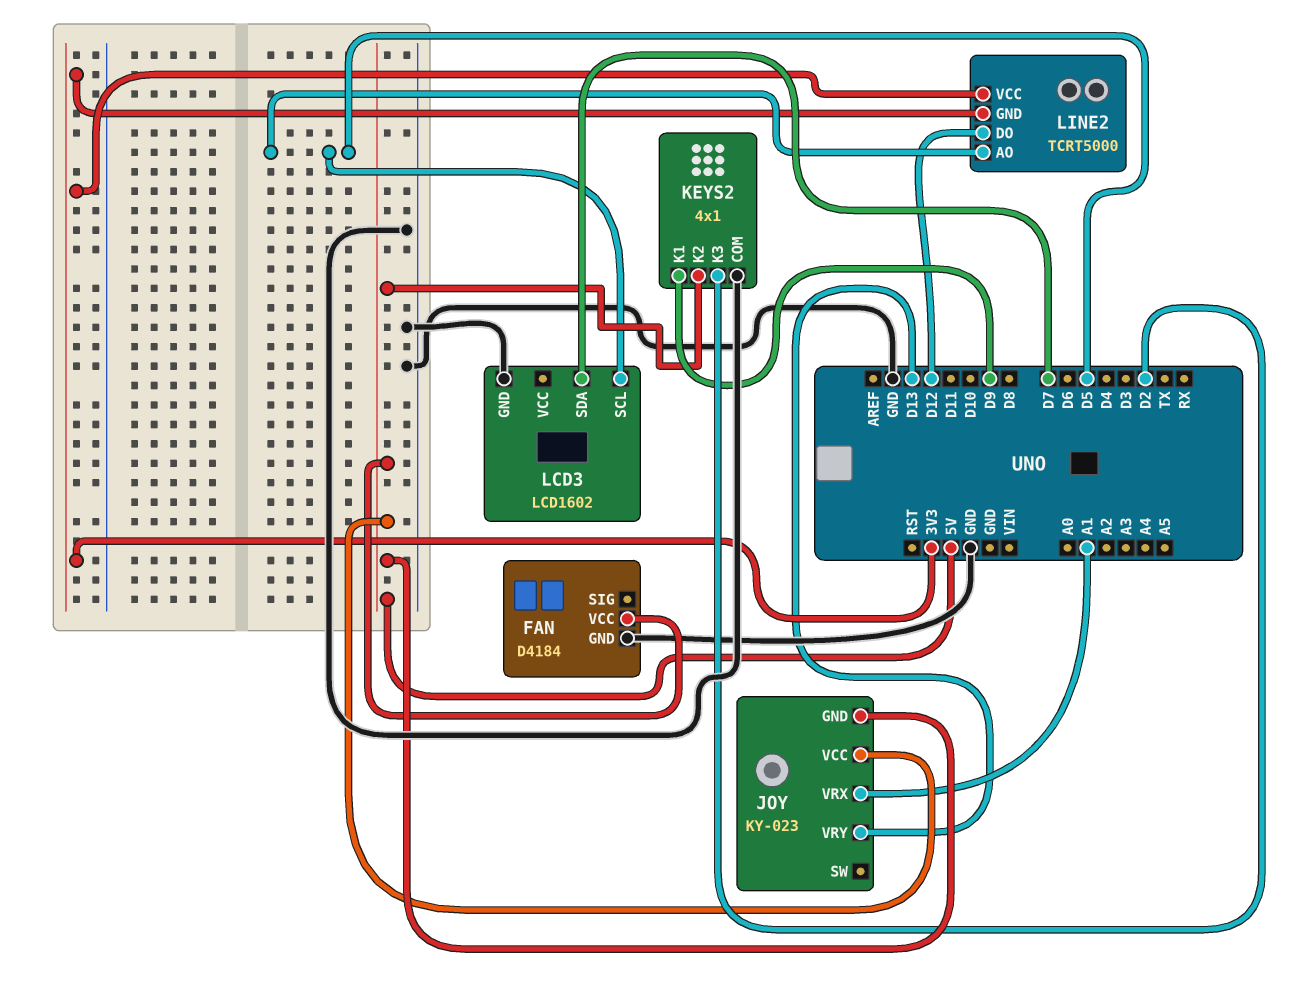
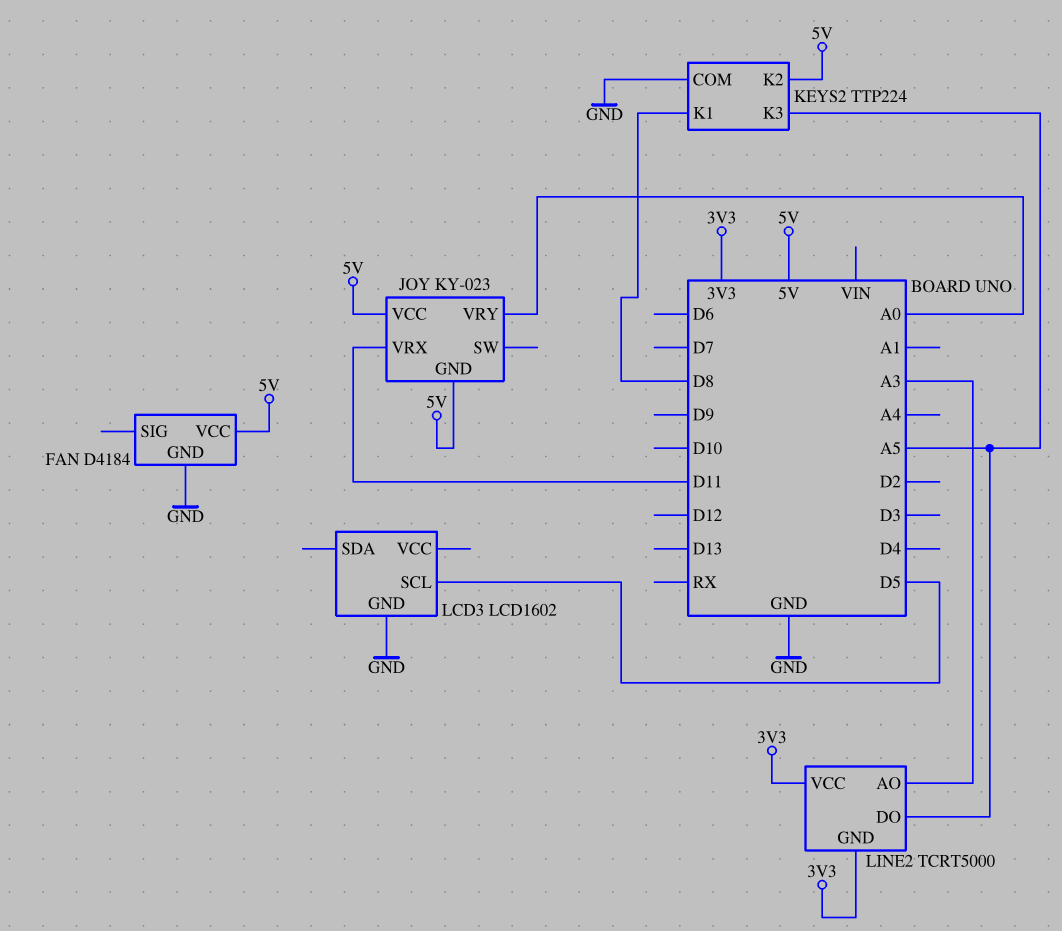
JOY pin VRX: A1 -> D11
JOY pin VRY: D13 -> A0
KEYS2: 4x1 -> TTP224
KEYS2 pin K1: D9 -> D8
KEYS2 pin K3: D2 -> A5
LCD3 pin SDA: D7 -> none
LINE2 pin AO: D5 -> A3
LINE2 pin DO: D12 -> A5

